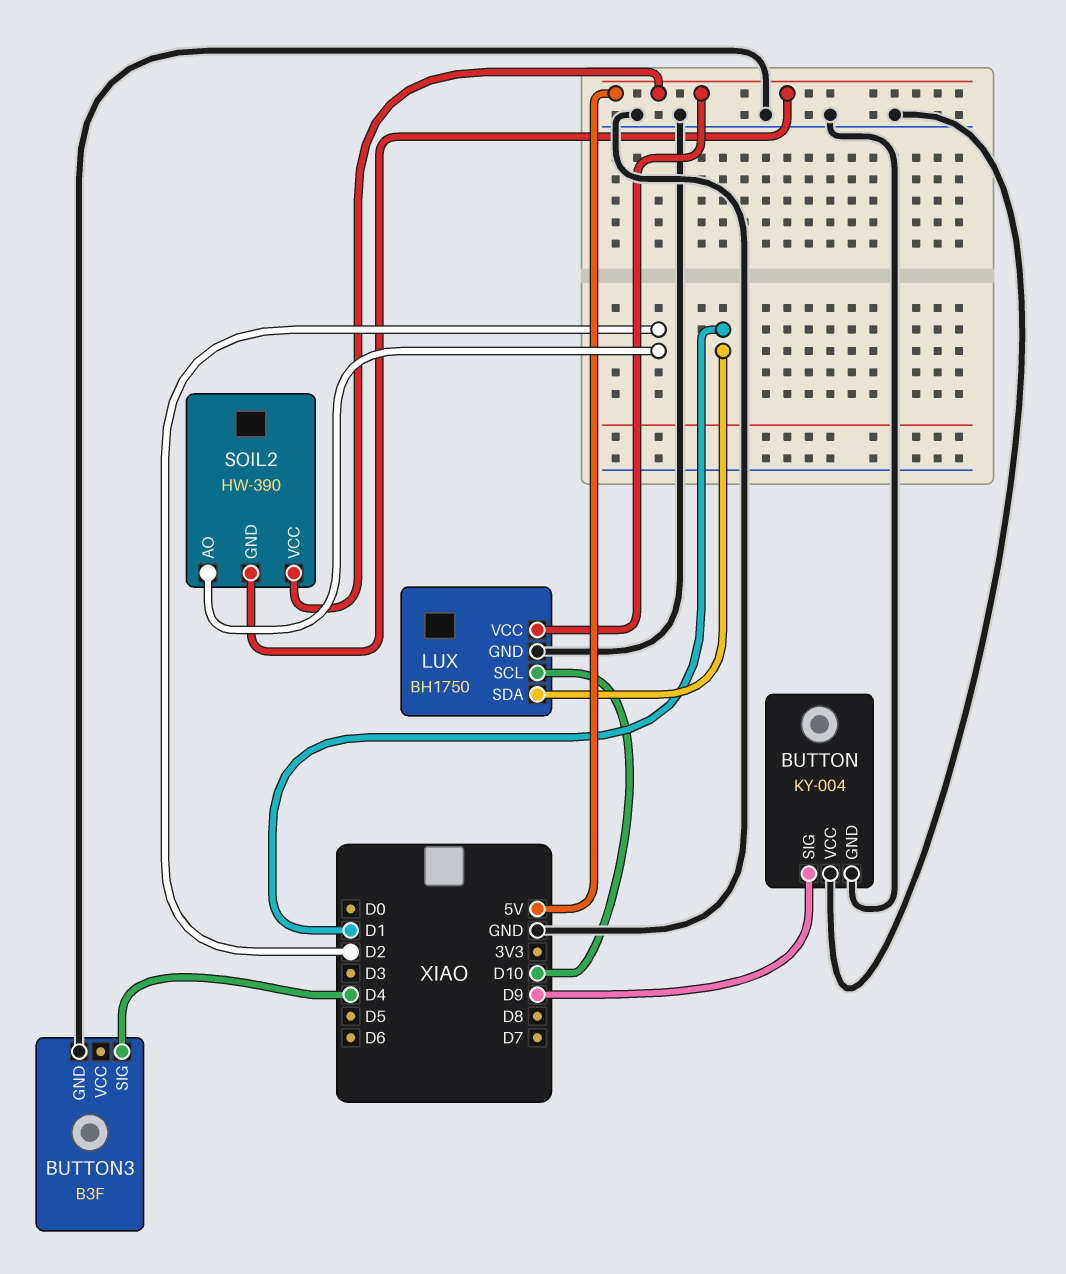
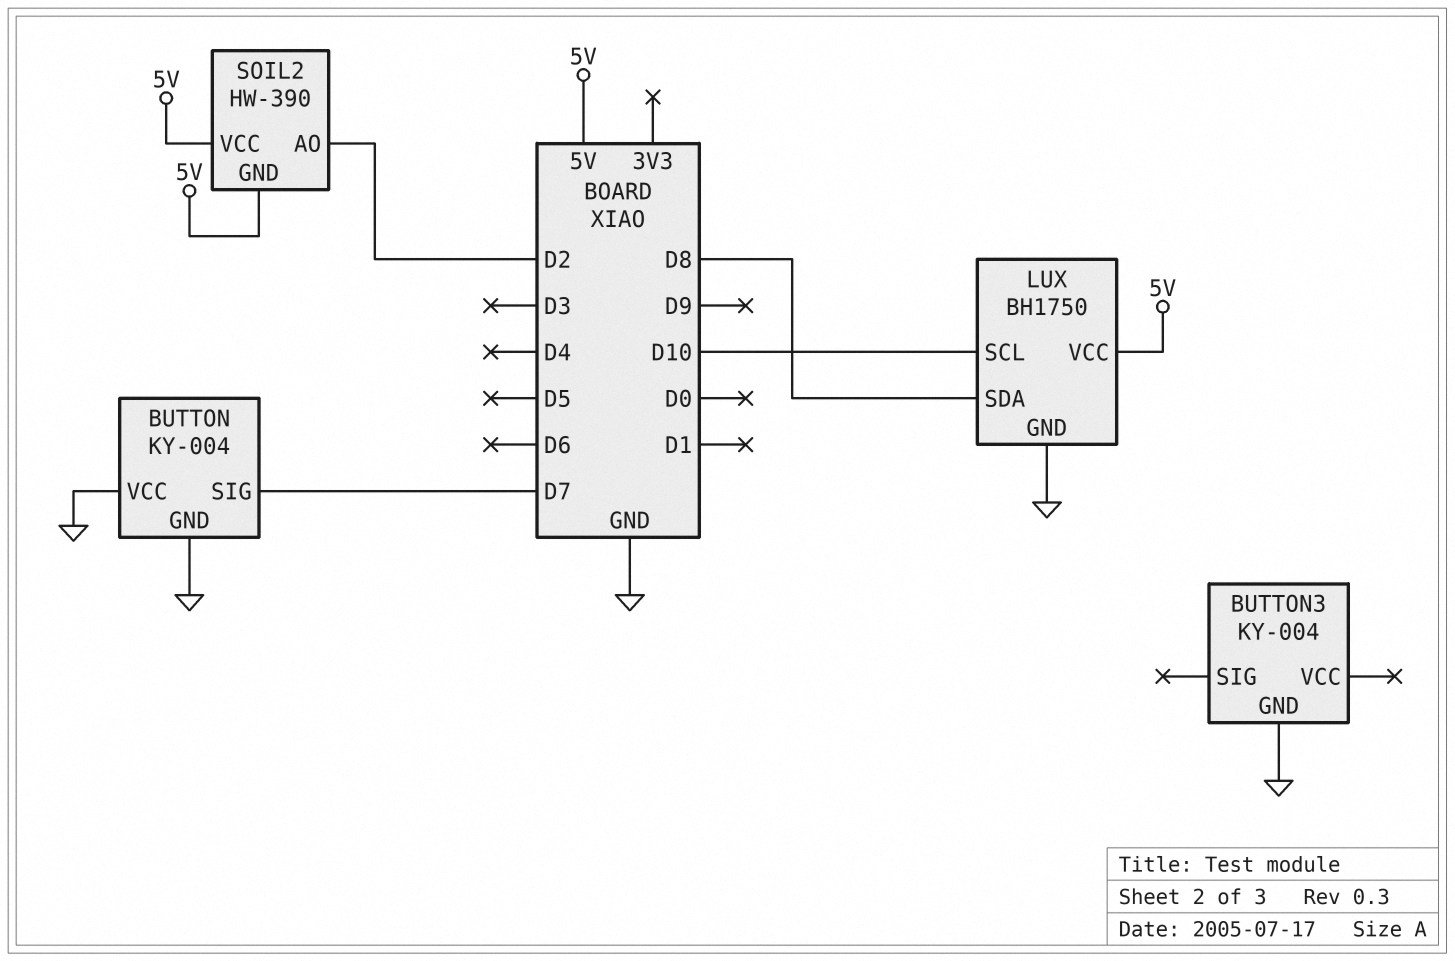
BUTTON pin SIG: D9 -> D7
BUTTON3: B3F -> KY-004
BUTTON3 pin SIG: D4 -> none
LUX pin SDA: D1 -> D8

